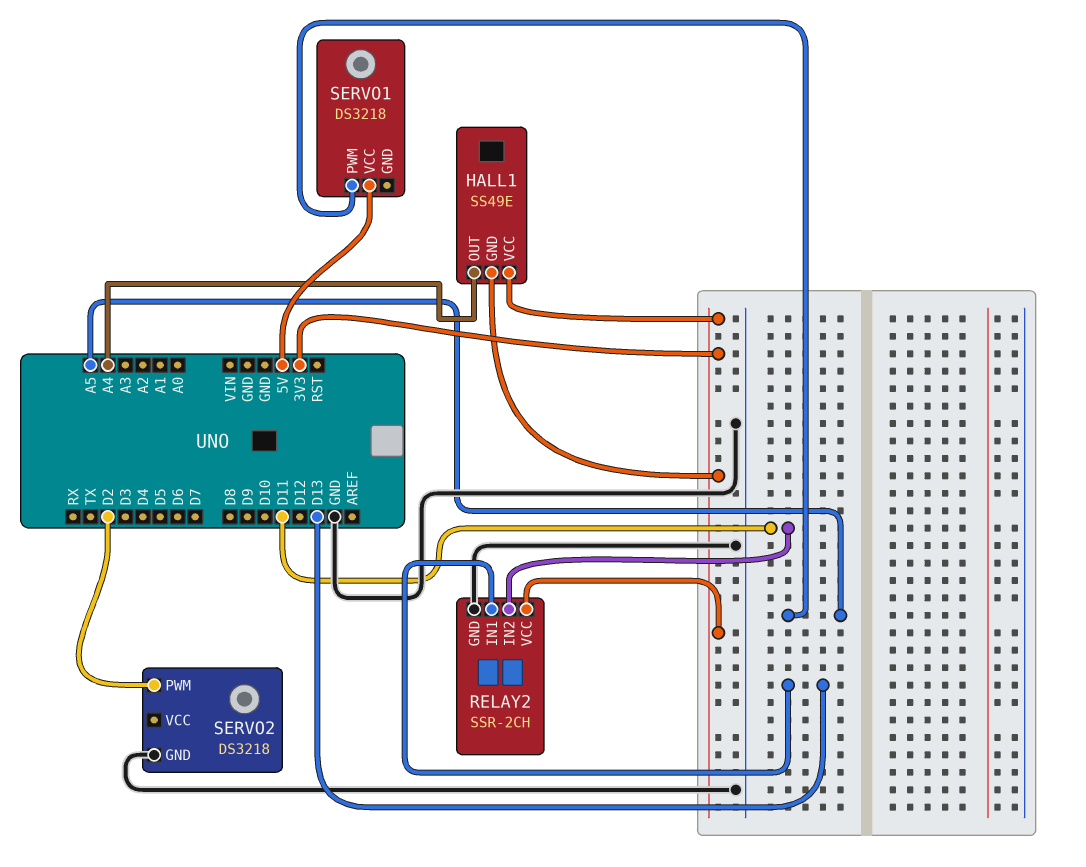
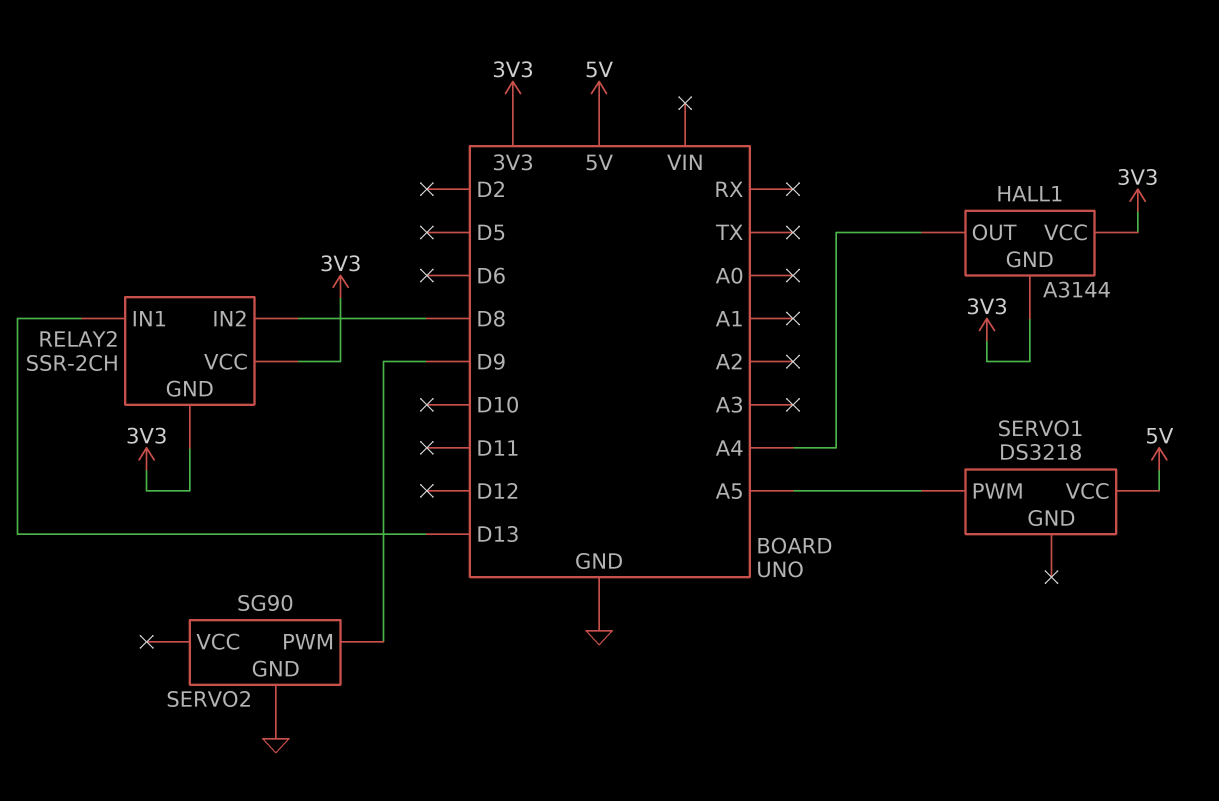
HALL1: SS49E -> A3144
RELAY2 pin GND: GND -> 3V3
RELAY2 pin IN2: D11 -> D8
SERVO2: DS3218 -> SG90
SERVO2 pin PWM: D2 -> D9

